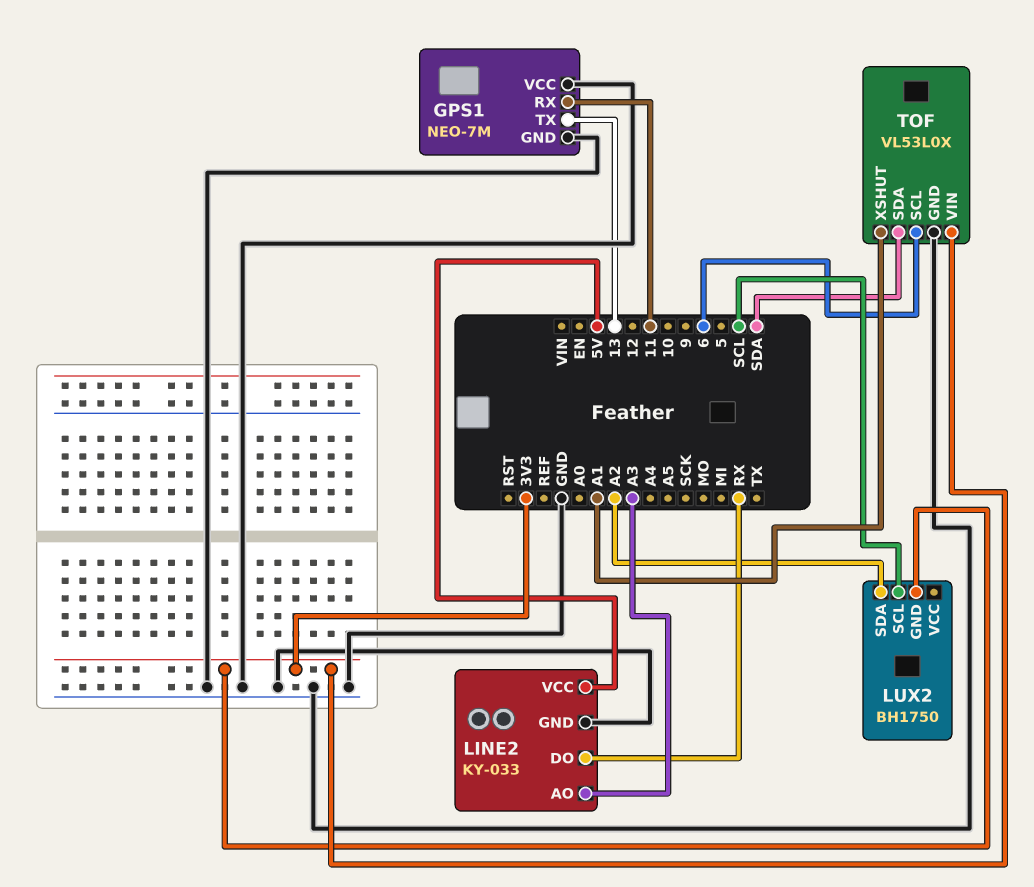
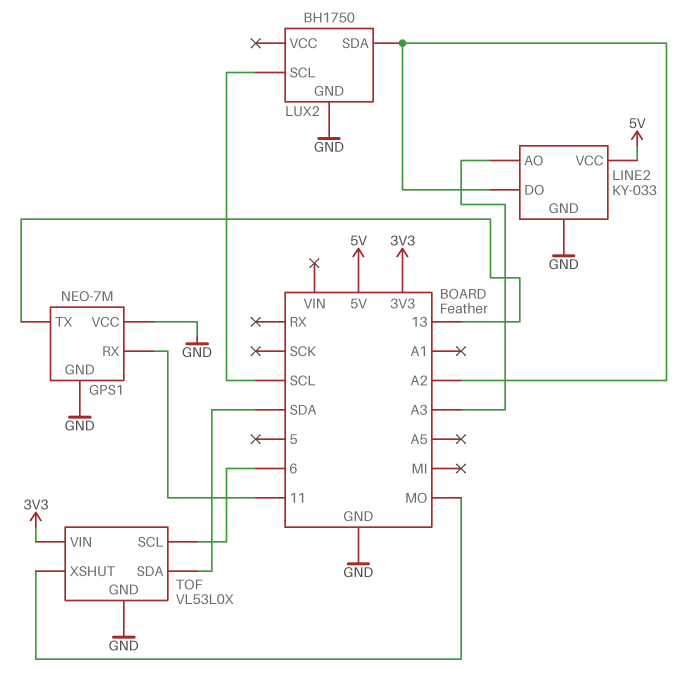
LINE2 pin DO: RX -> A2
LUX2 pin GND: 3V3 -> GND
TOF pin XSHUT: A1 -> MO

